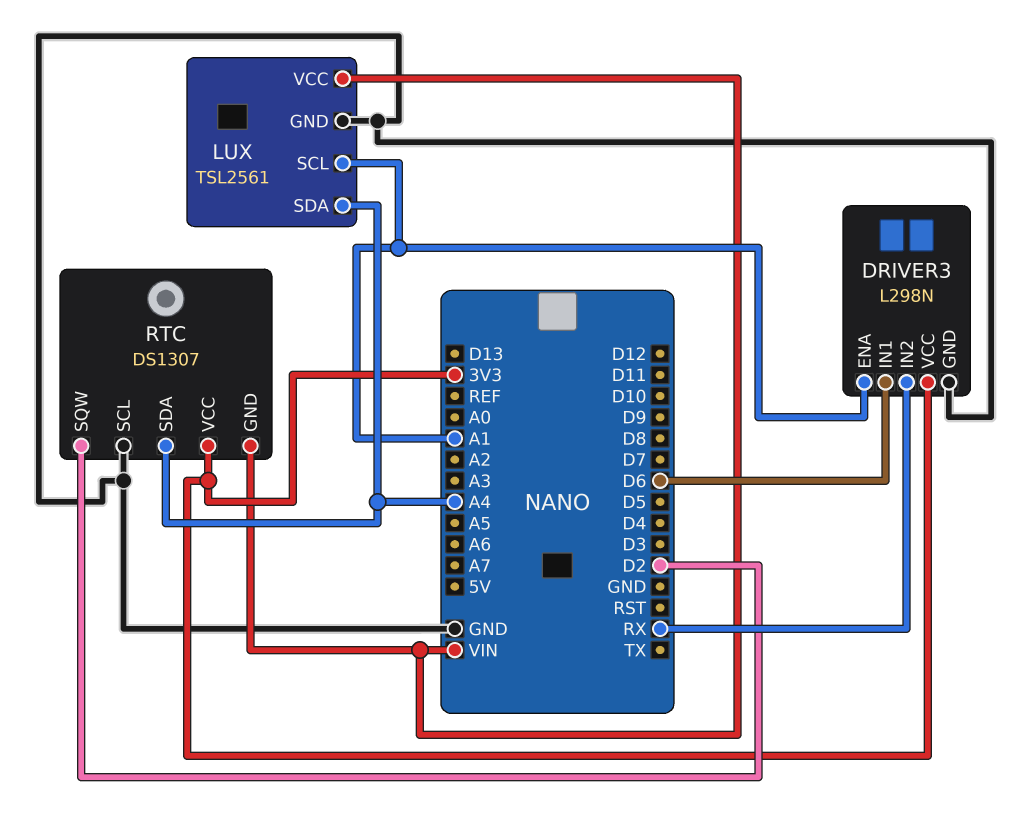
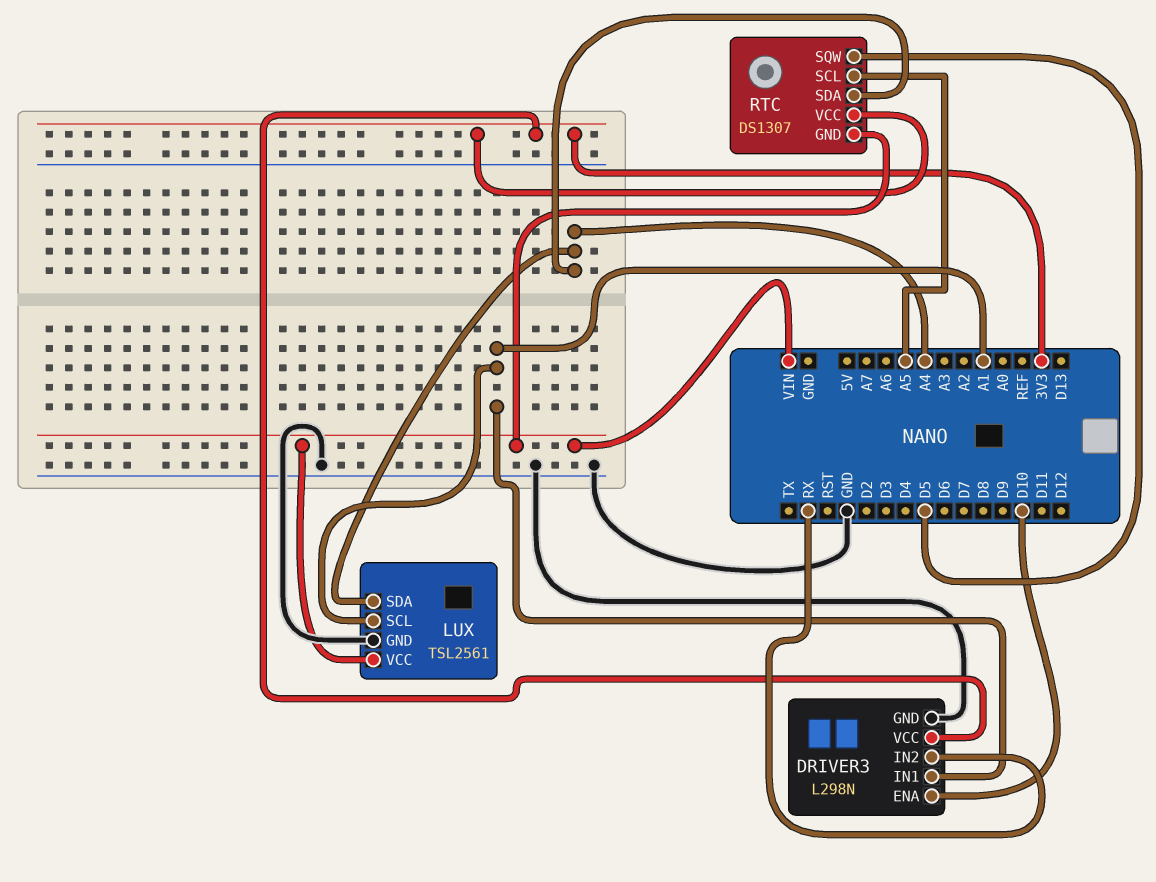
DRIVER3 pin ENA: A1 -> D10
DRIVER3 pin IN1: D6 -> A1
RTC pin SCL: GND -> A5
RTC pin SQW: D2 -> D5

